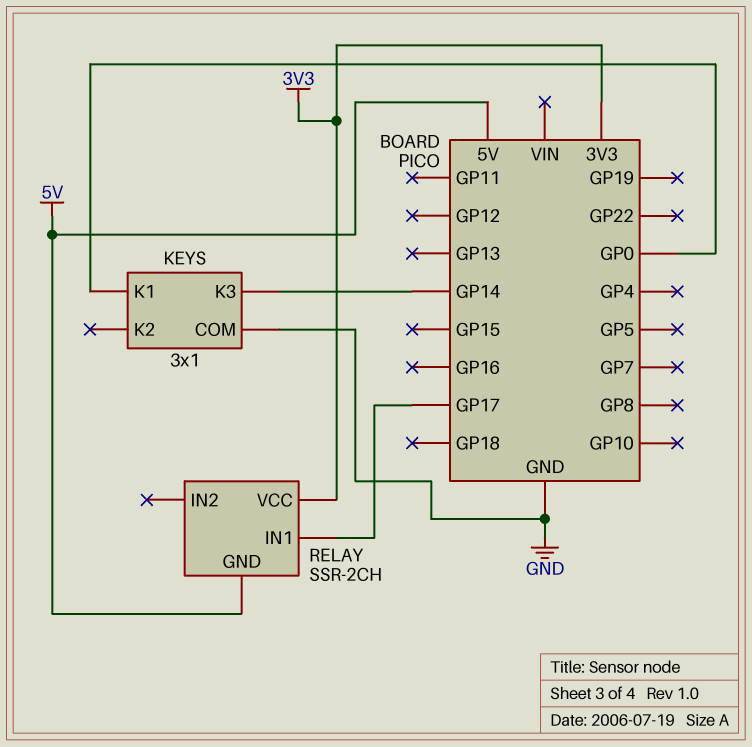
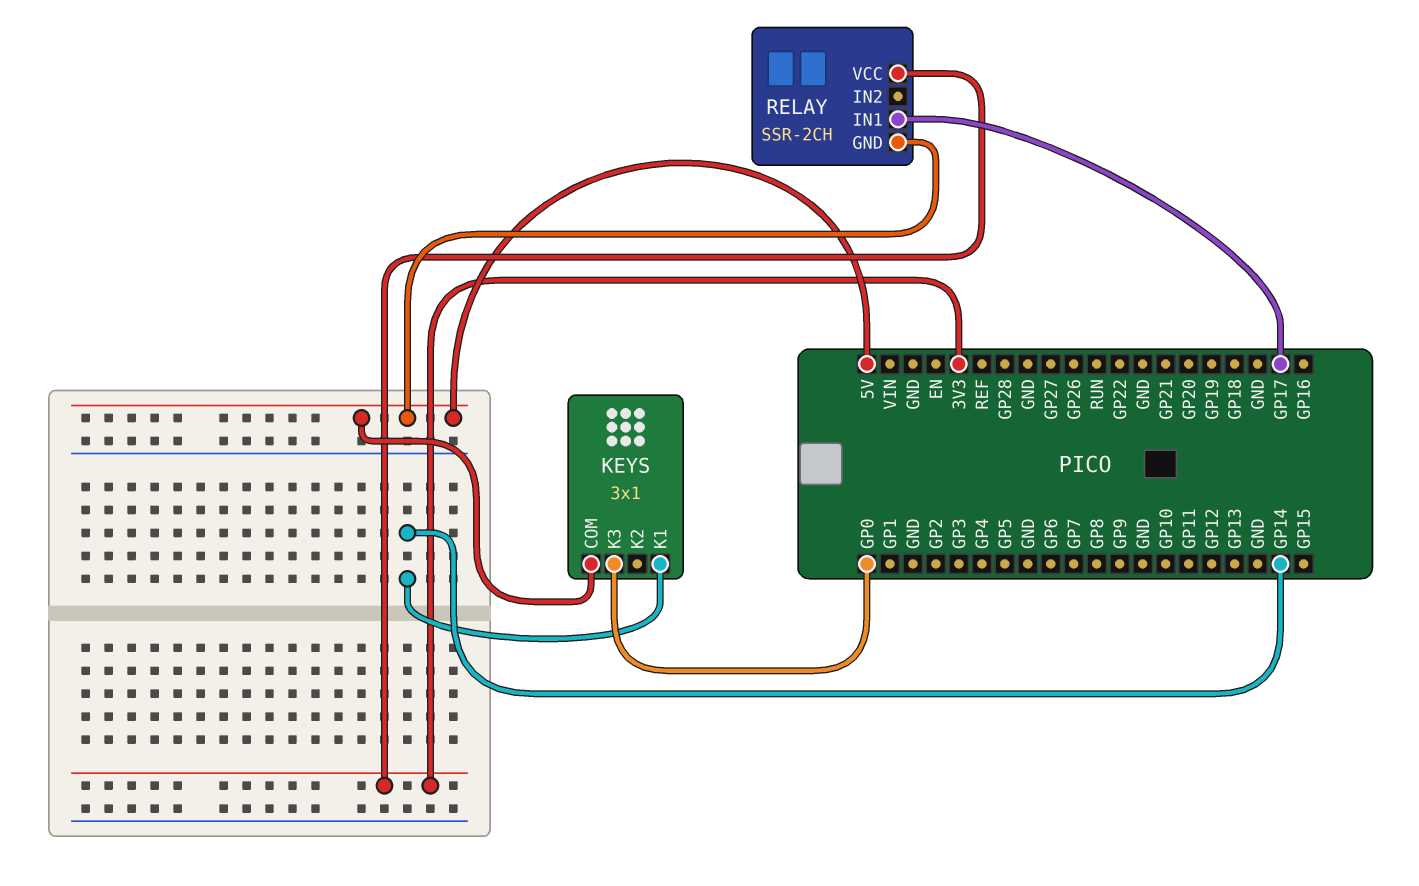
KEYS pin COM: GND -> 5V
KEYS pin K1: GP0 -> GP14
KEYS pin K3: GP14 -> GP0

